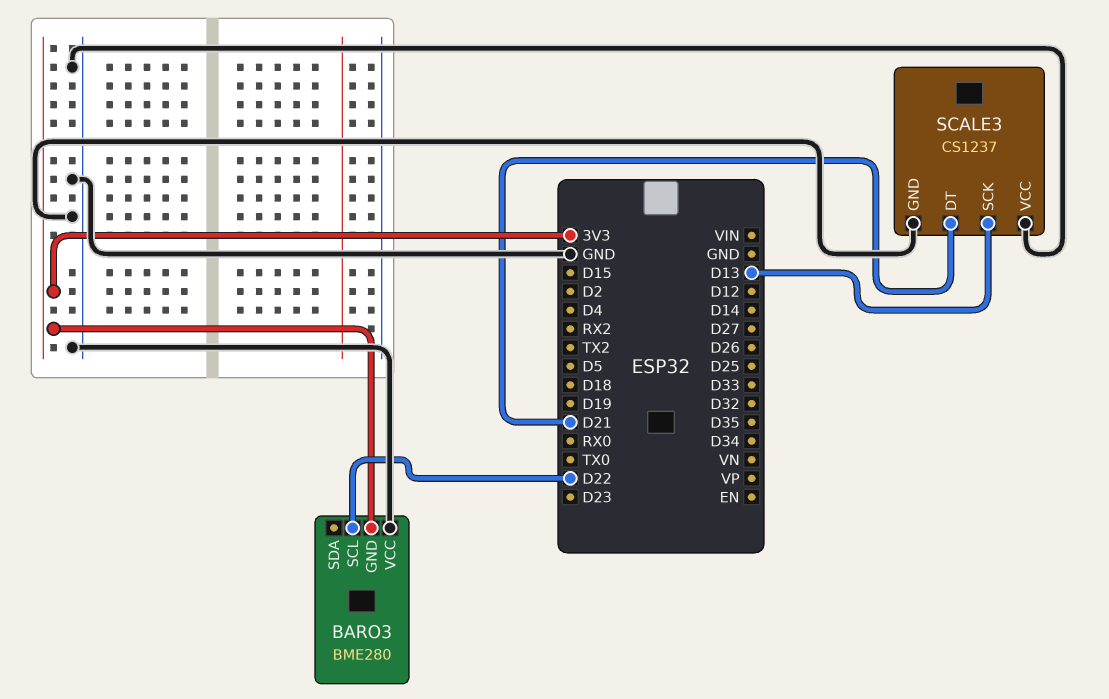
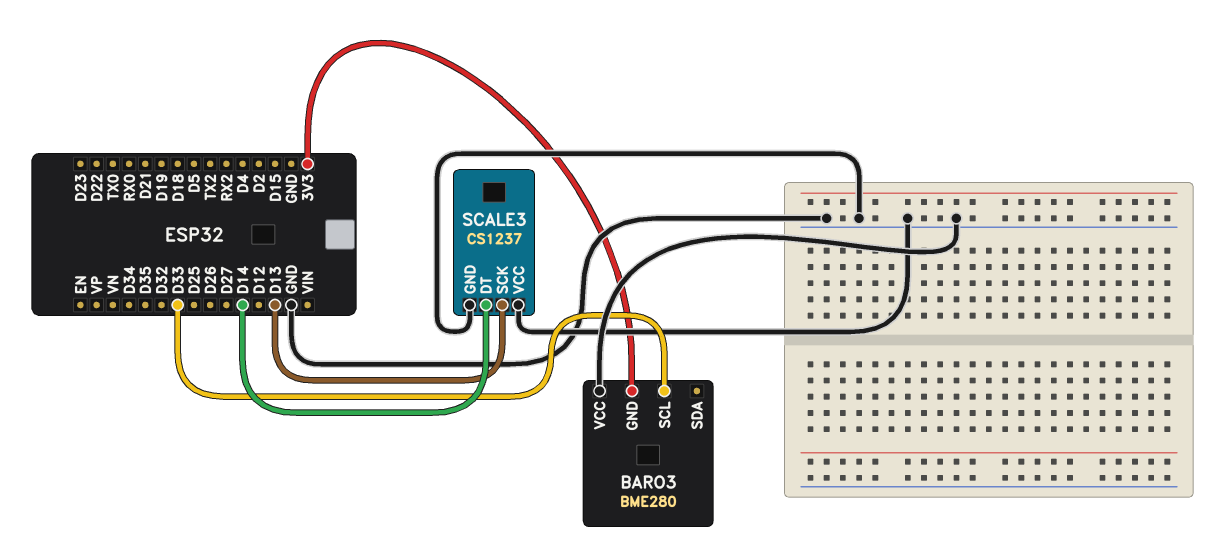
BARO3 pin SCL: D22 -> D33
SCALE3 pin DT: D21 -> D14

